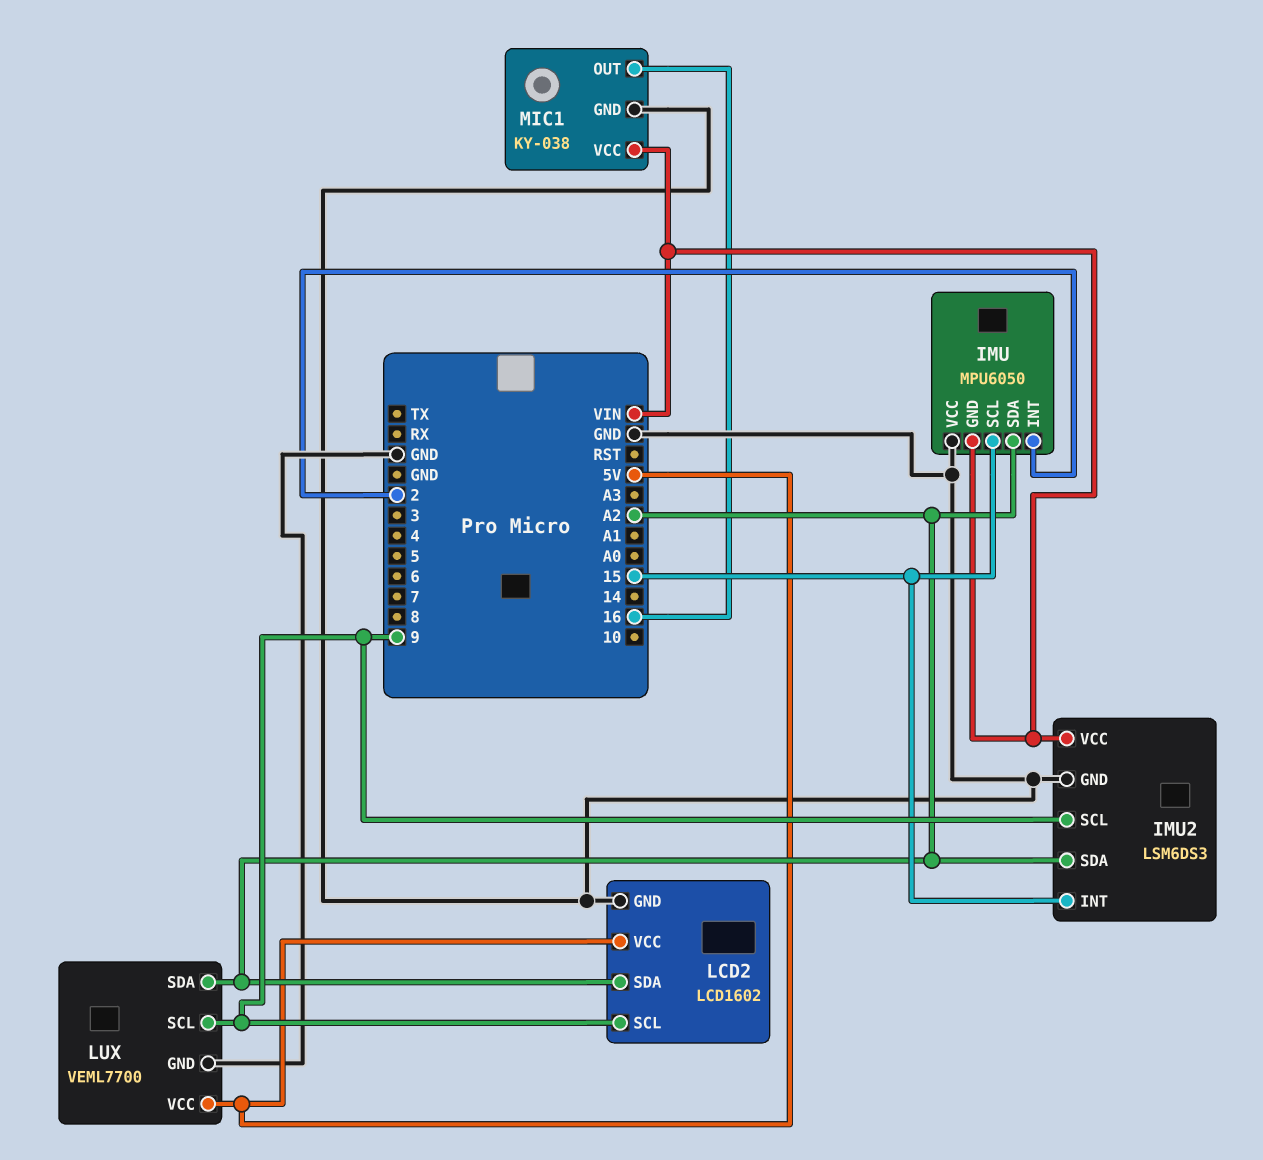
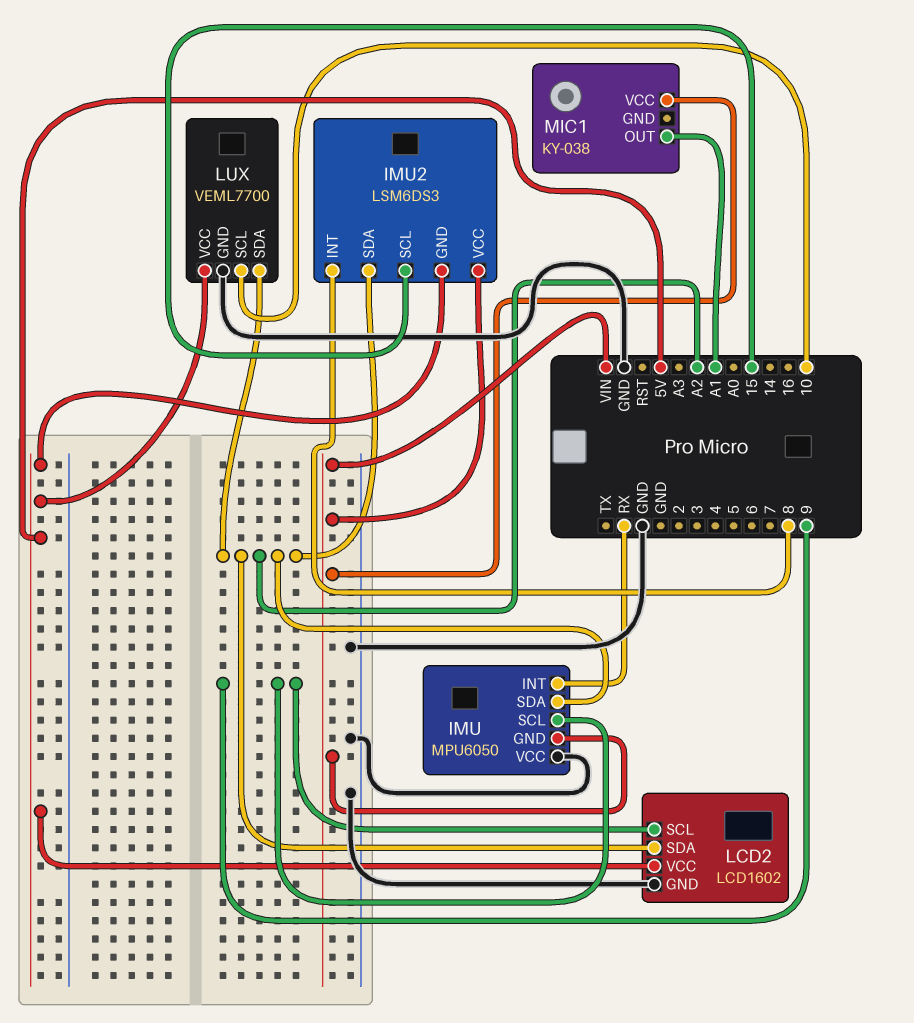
IMU pin INT: 2 -> RX
IMU pin SCL: 15 -> 9
IMU2 pin GND: GND -> 5V
IMU2 pin INT: 15 -> 8
IMU2 pin SCL: 9 -> 15
LUX pin SCL: 9 -> 10
MIC1 pin GND: GND -> none
MIC1 pin OUT: 16 -> A1

